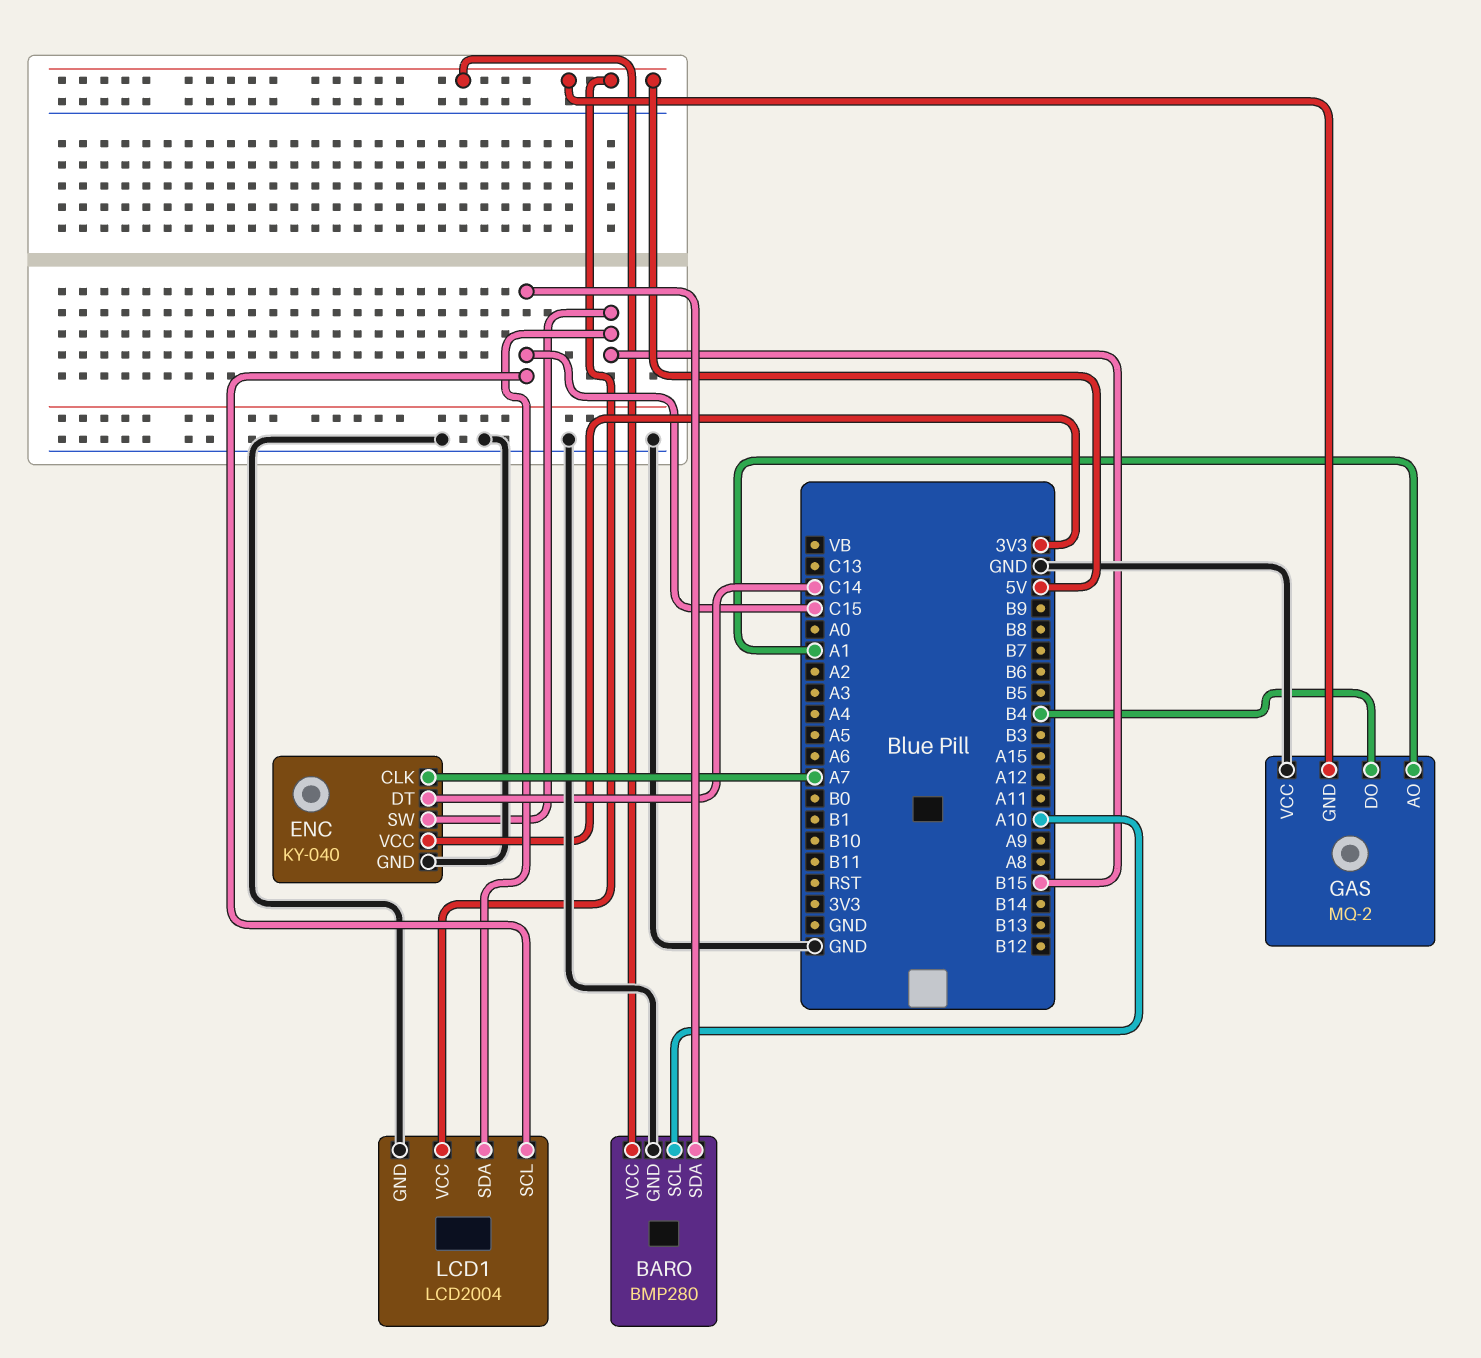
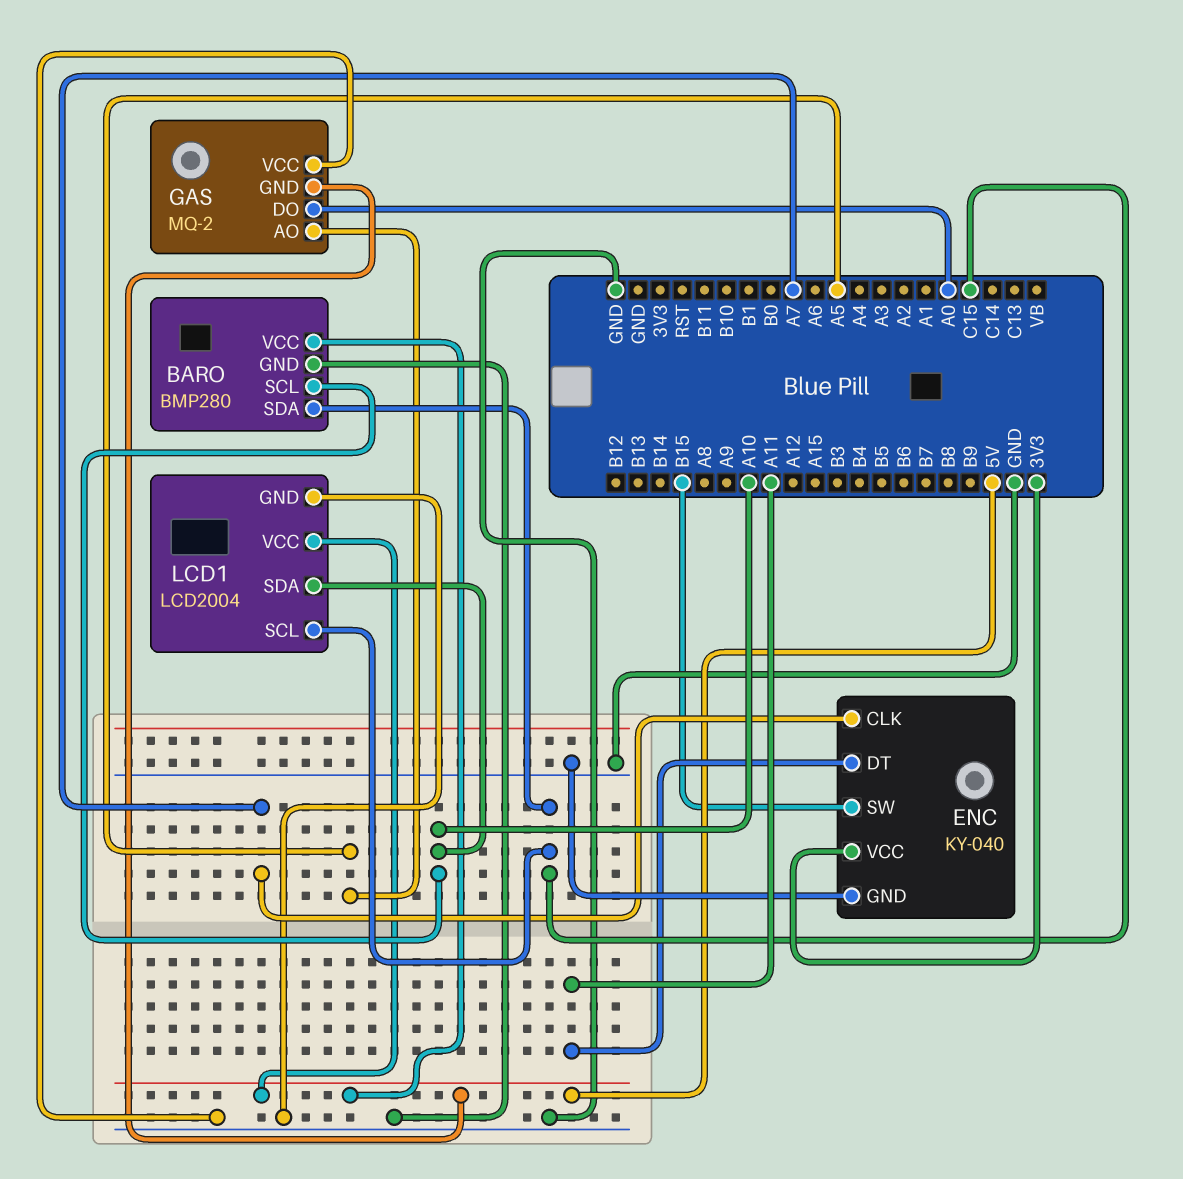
ENC pin DT: C14 -> A11
GAS pin AO: A1 -> A5
GAS pin DO: B4 -> A0
LCD1 pin SDA: B15 -> A10

